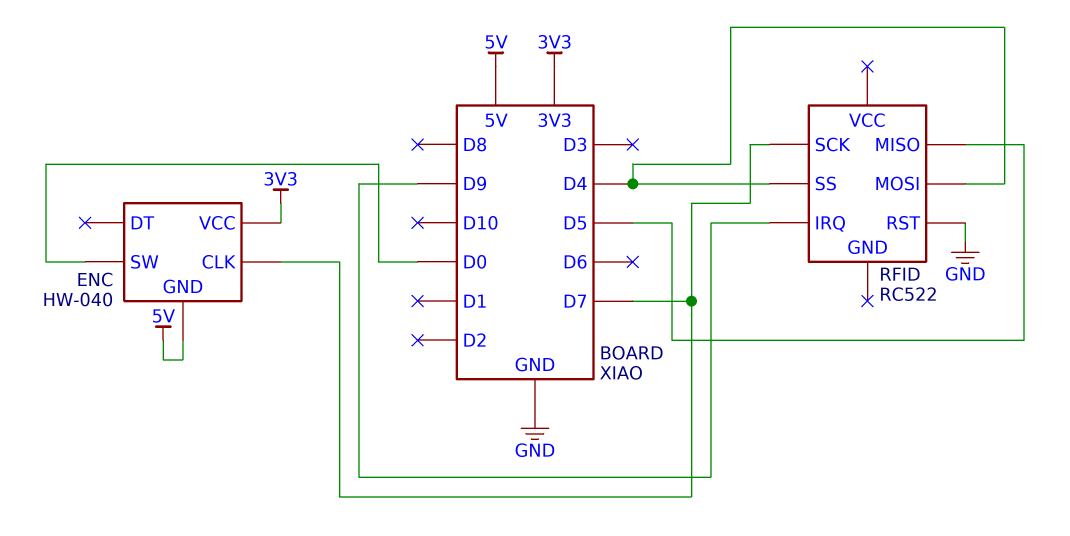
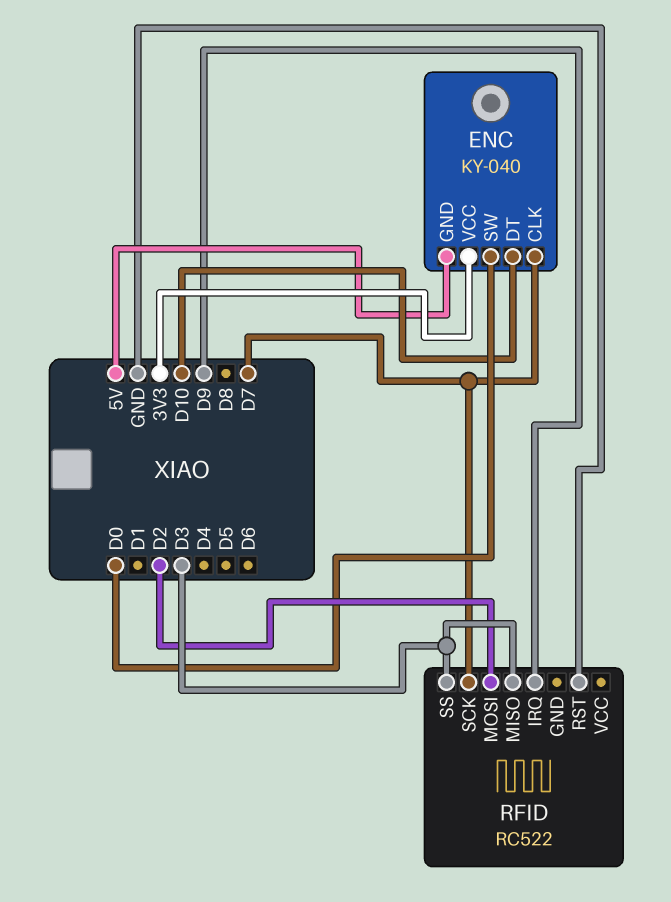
ENC: HW-040 -> KY-040
ENC pin DT: none -> D10
RFID pin MISO: D5 -> D3
RFID pin MOSI: D4 -> D2
RFID pin SS: D4 -> D3

